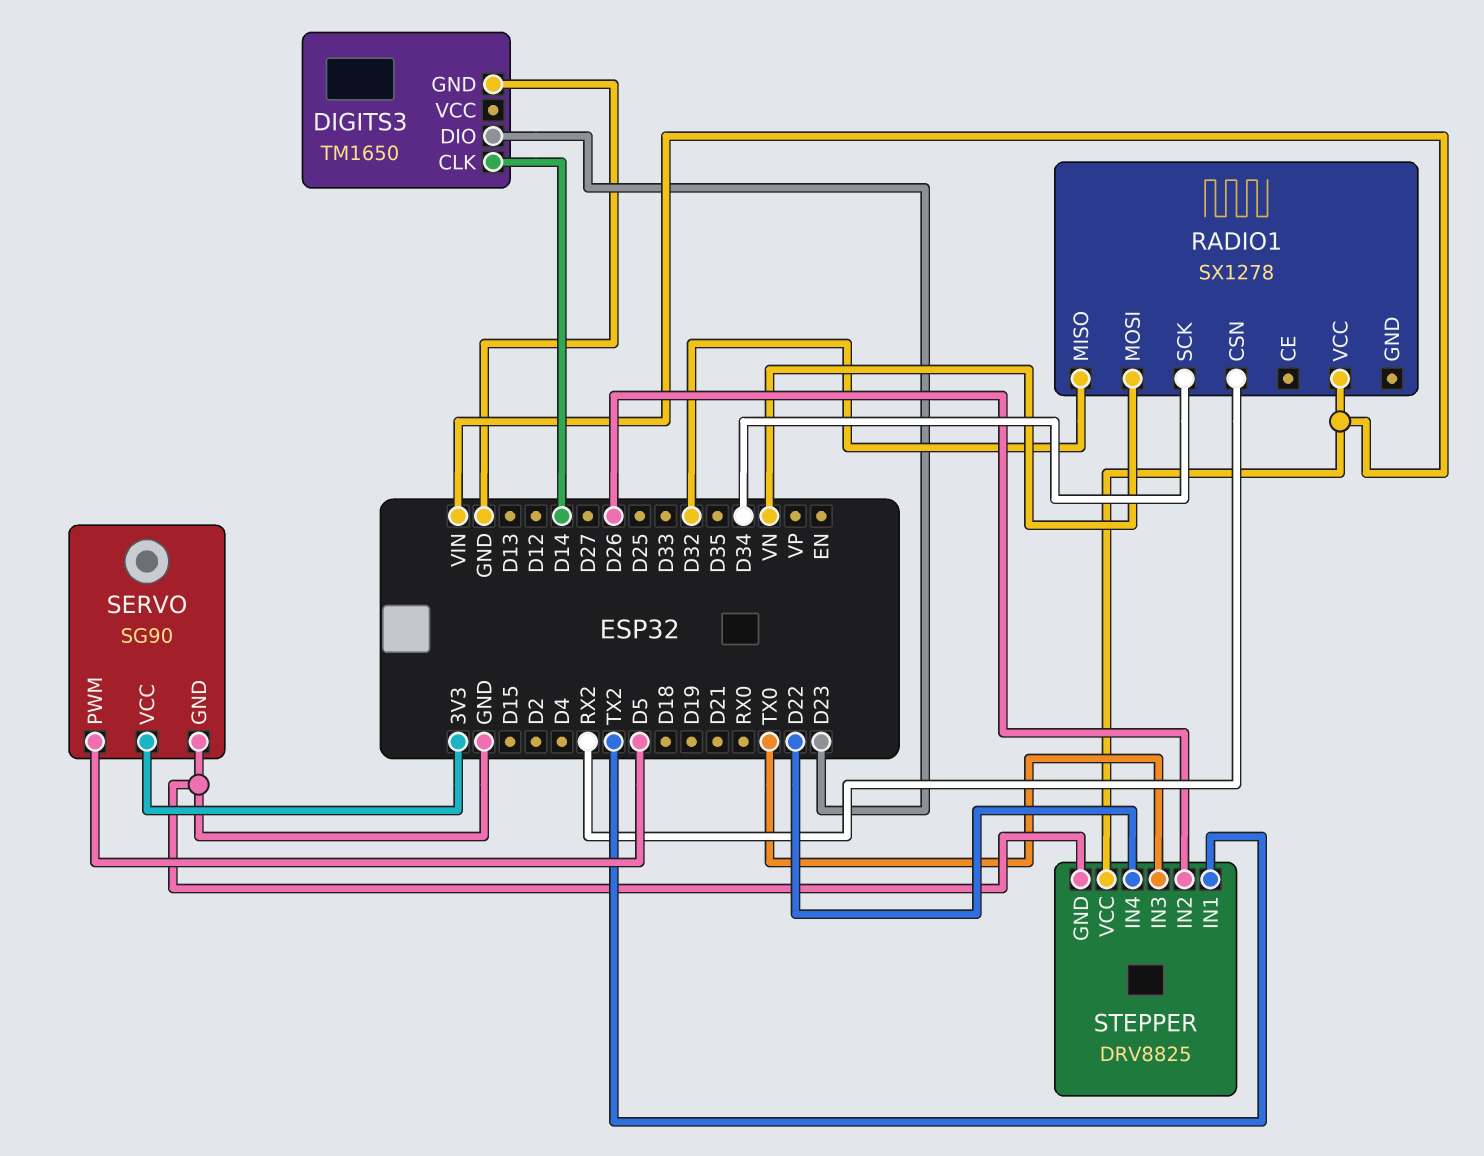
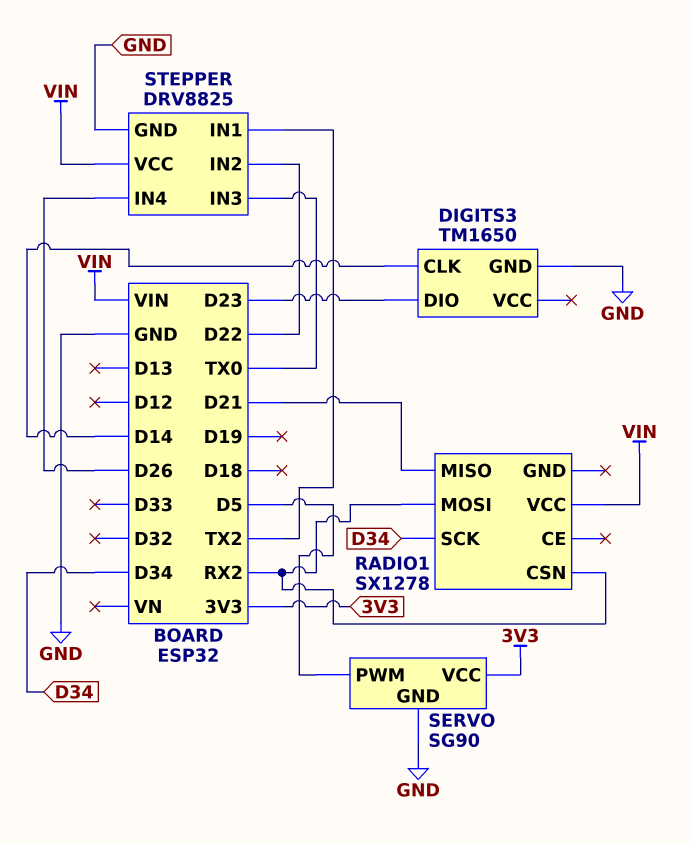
RADIO1 pin MISO: D32 -> D21
RADIO1 pin MOSI: VN -> RX2
STEPPER pin IN2: D26 -> D22
STEPPER pin IN4: D22 -> D26

